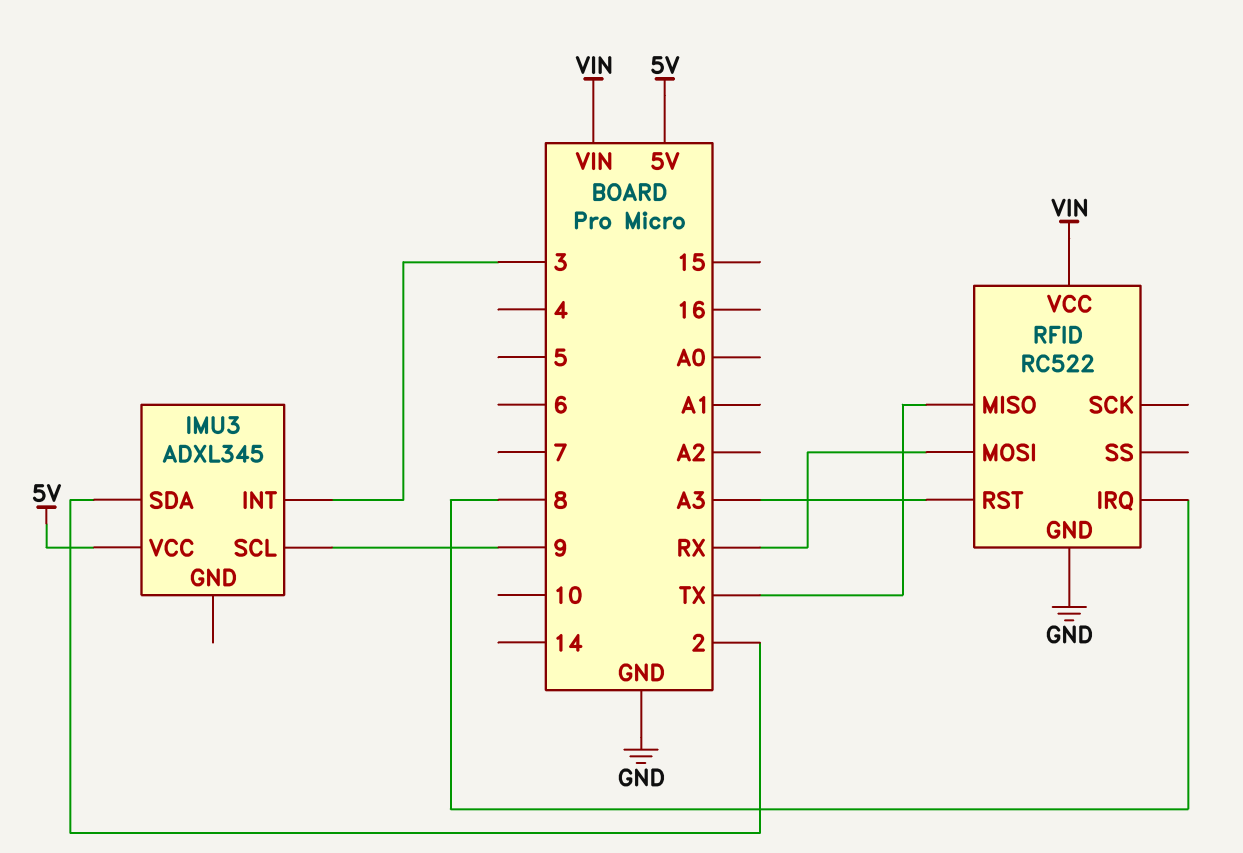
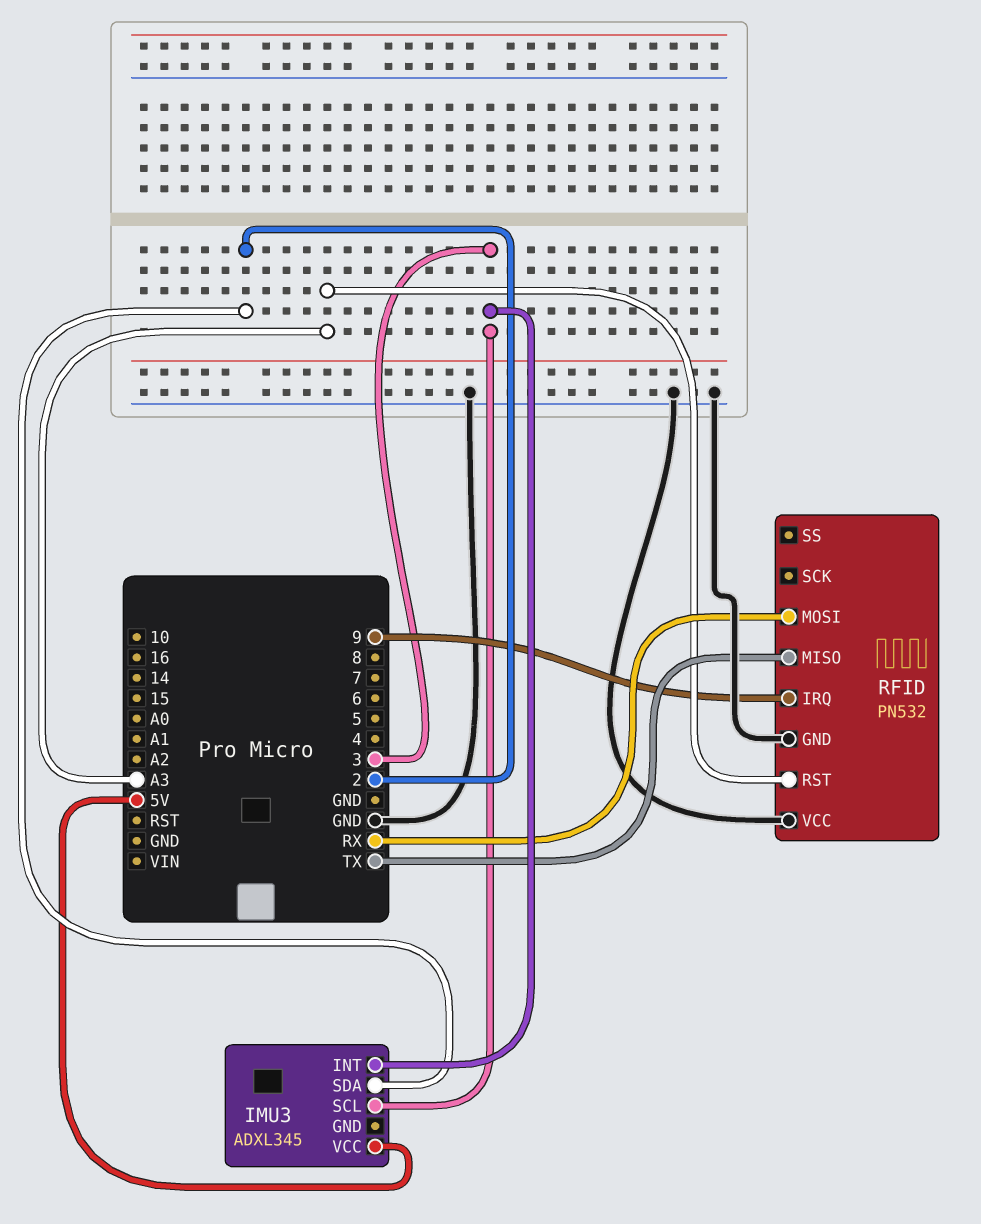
IMU3 pin SCL: 9 -> 3
RFID: RC522 -> PN532
RFID pin IRQ: 8 -> 9
RFID pin VCC: VIN -> GND

